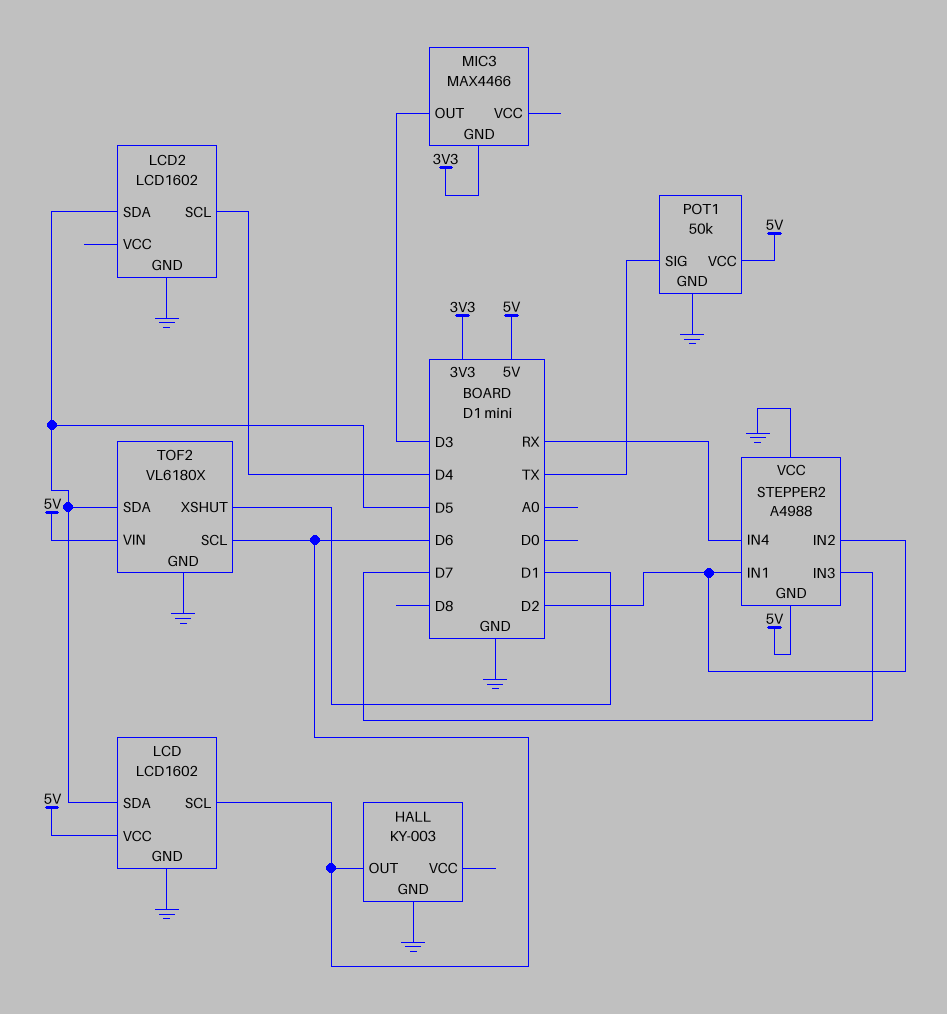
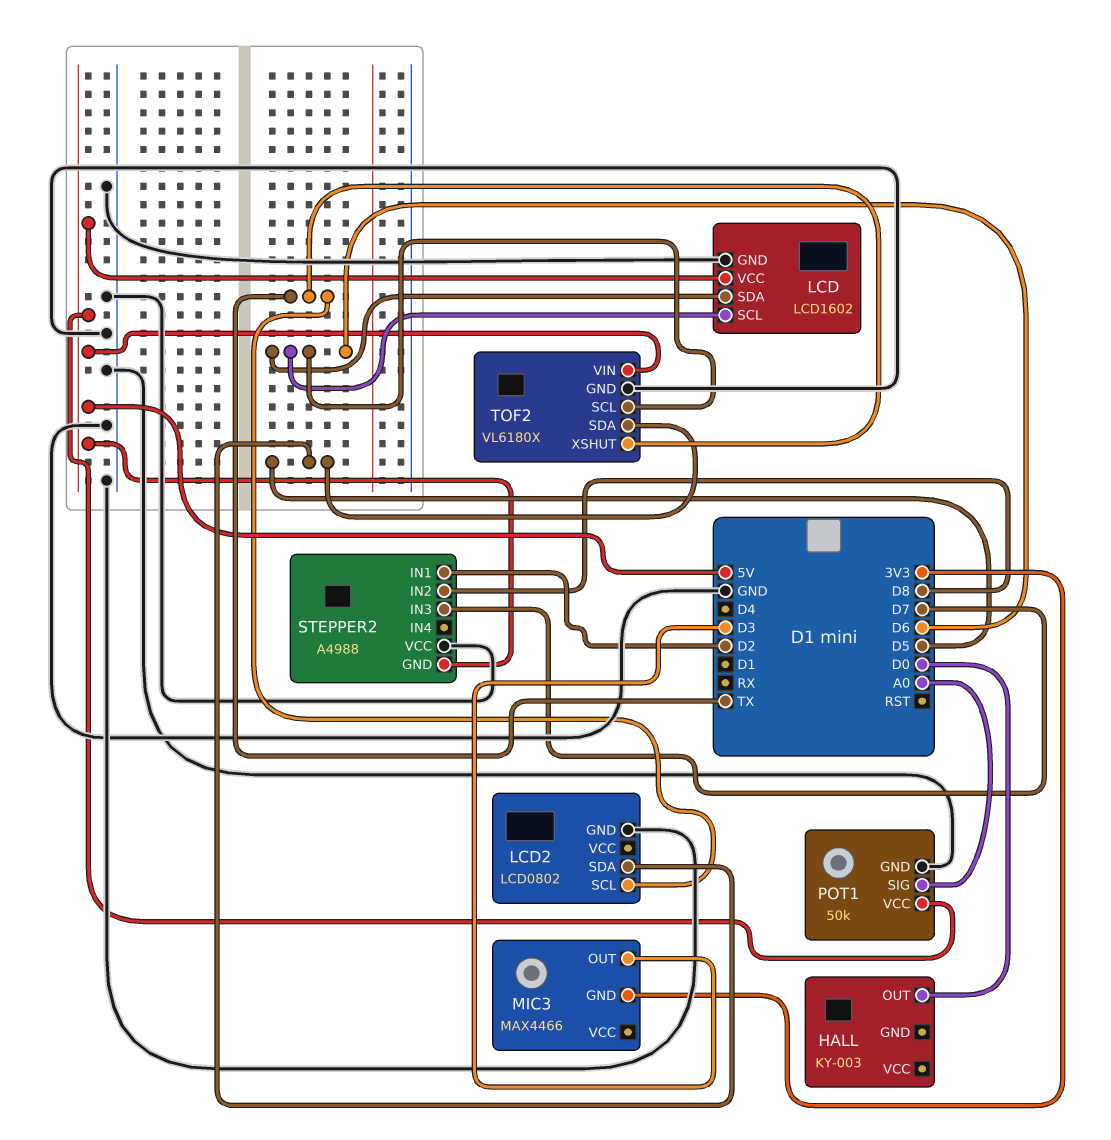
HALL pin GND: GND -> none
HALL pin OUT: D6 -> D0
LCD pin SDA: D5 -> D6
LCD2: LCD1602 -> LCD0802
LCD2 pin SCL: D4 -> TX
POT1 pin SIG: TX -> A0
STEPPER2 pin IN2: D2 -> D8
STEPPER2 pin IN4: RX -> none
TOF2 pin XSHUT: D1 -> TX

